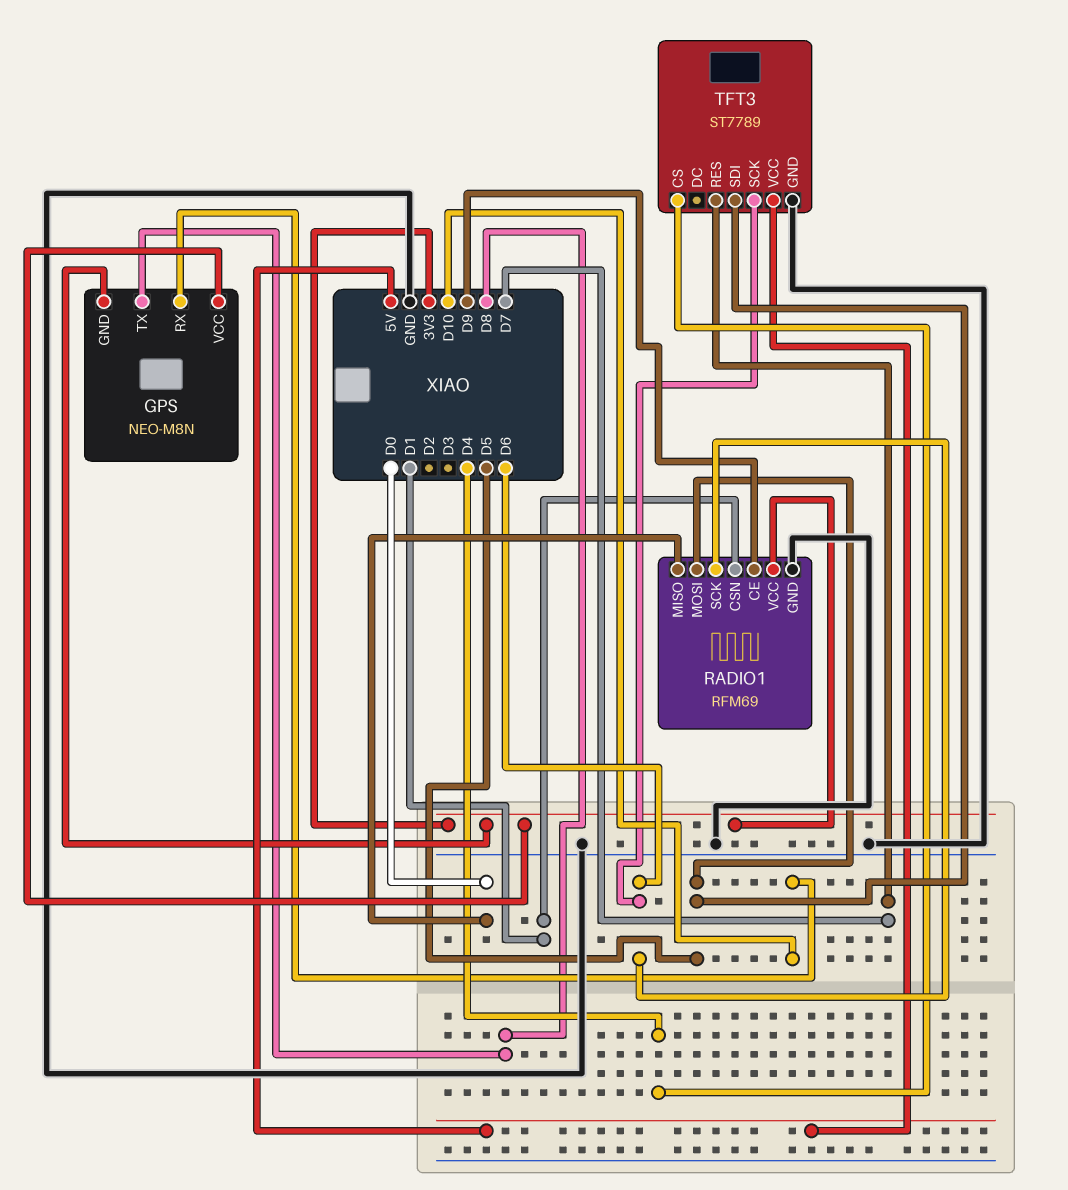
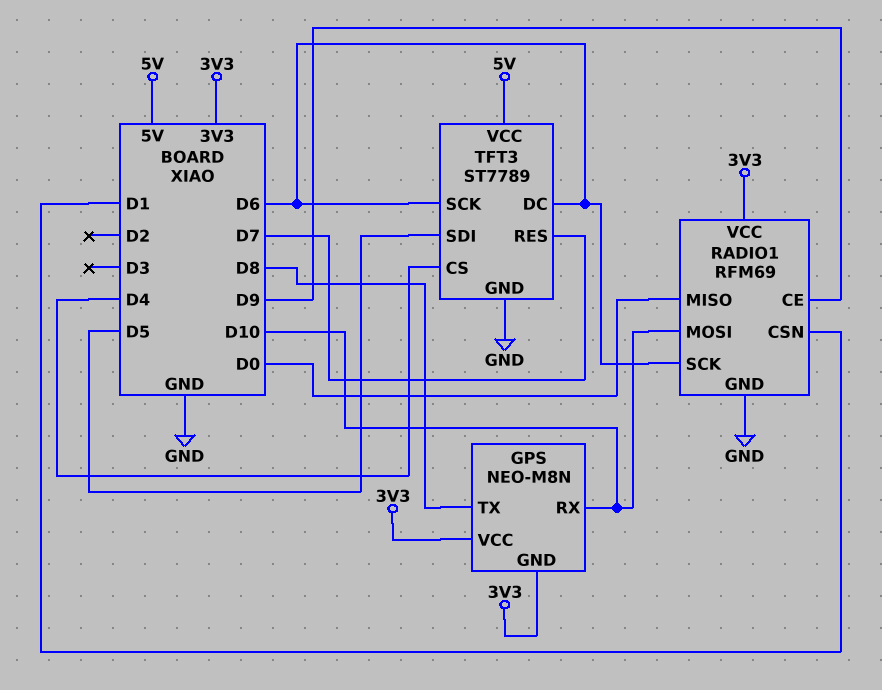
RADIO1 pin MOSI: D5 -> D10
TFT3 pin DC: none -> D6

